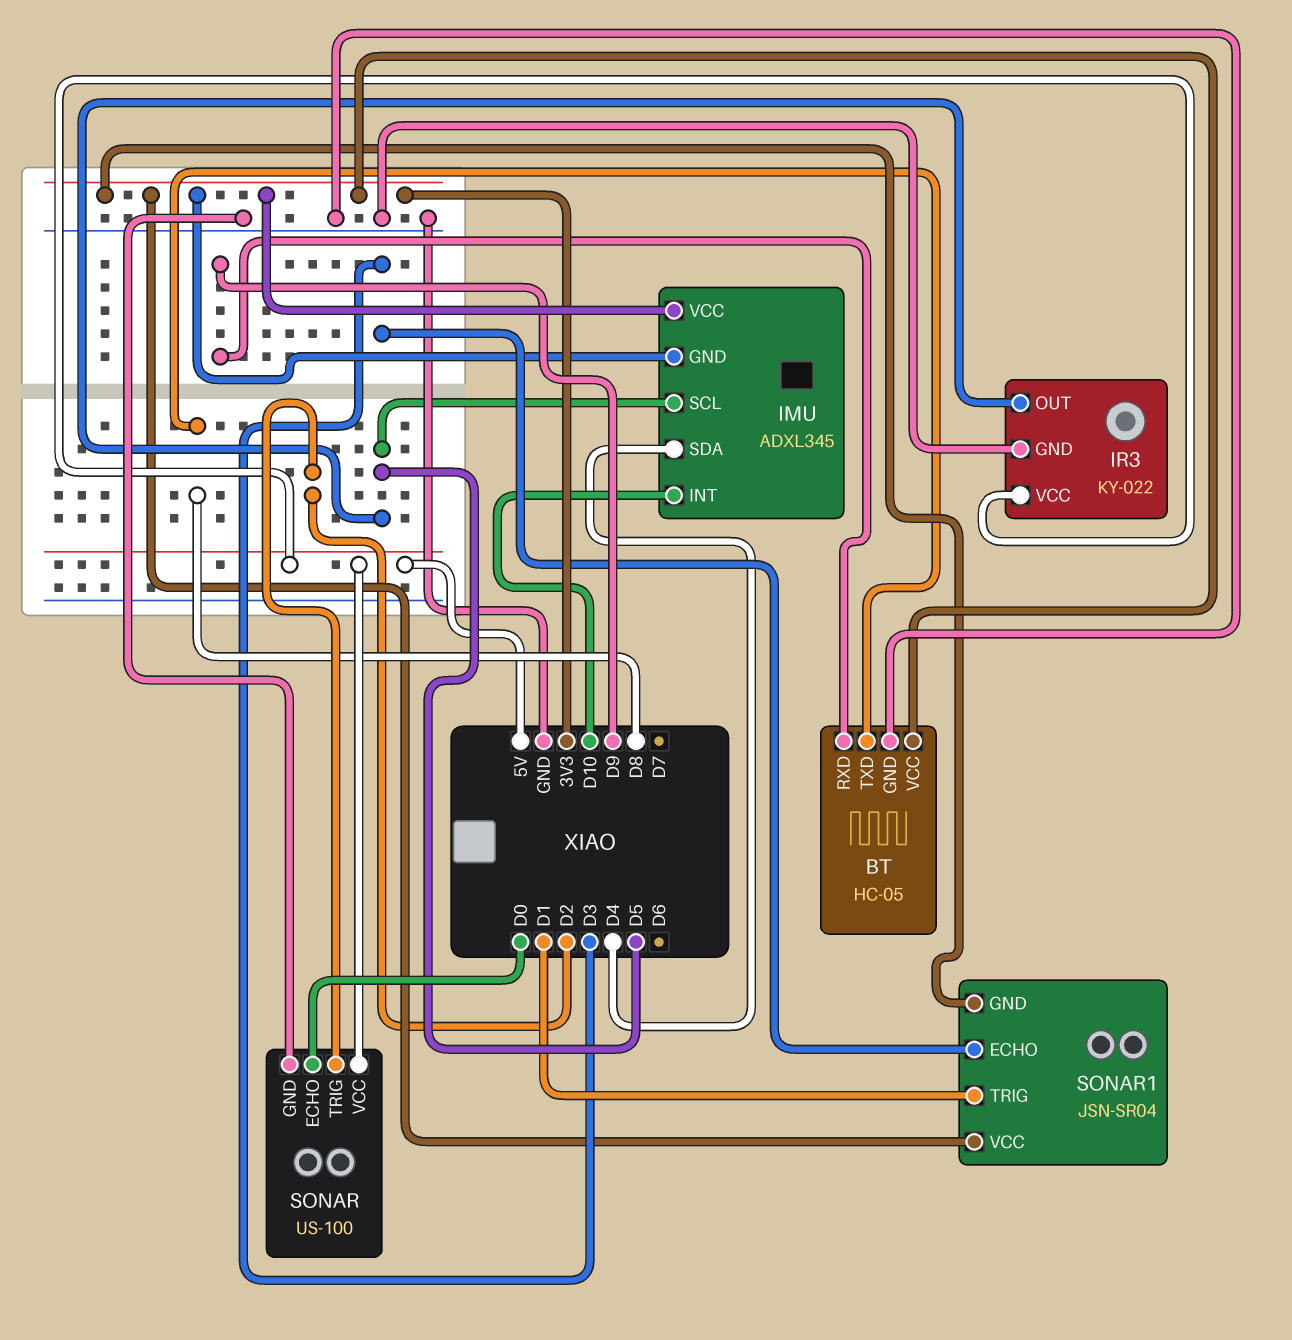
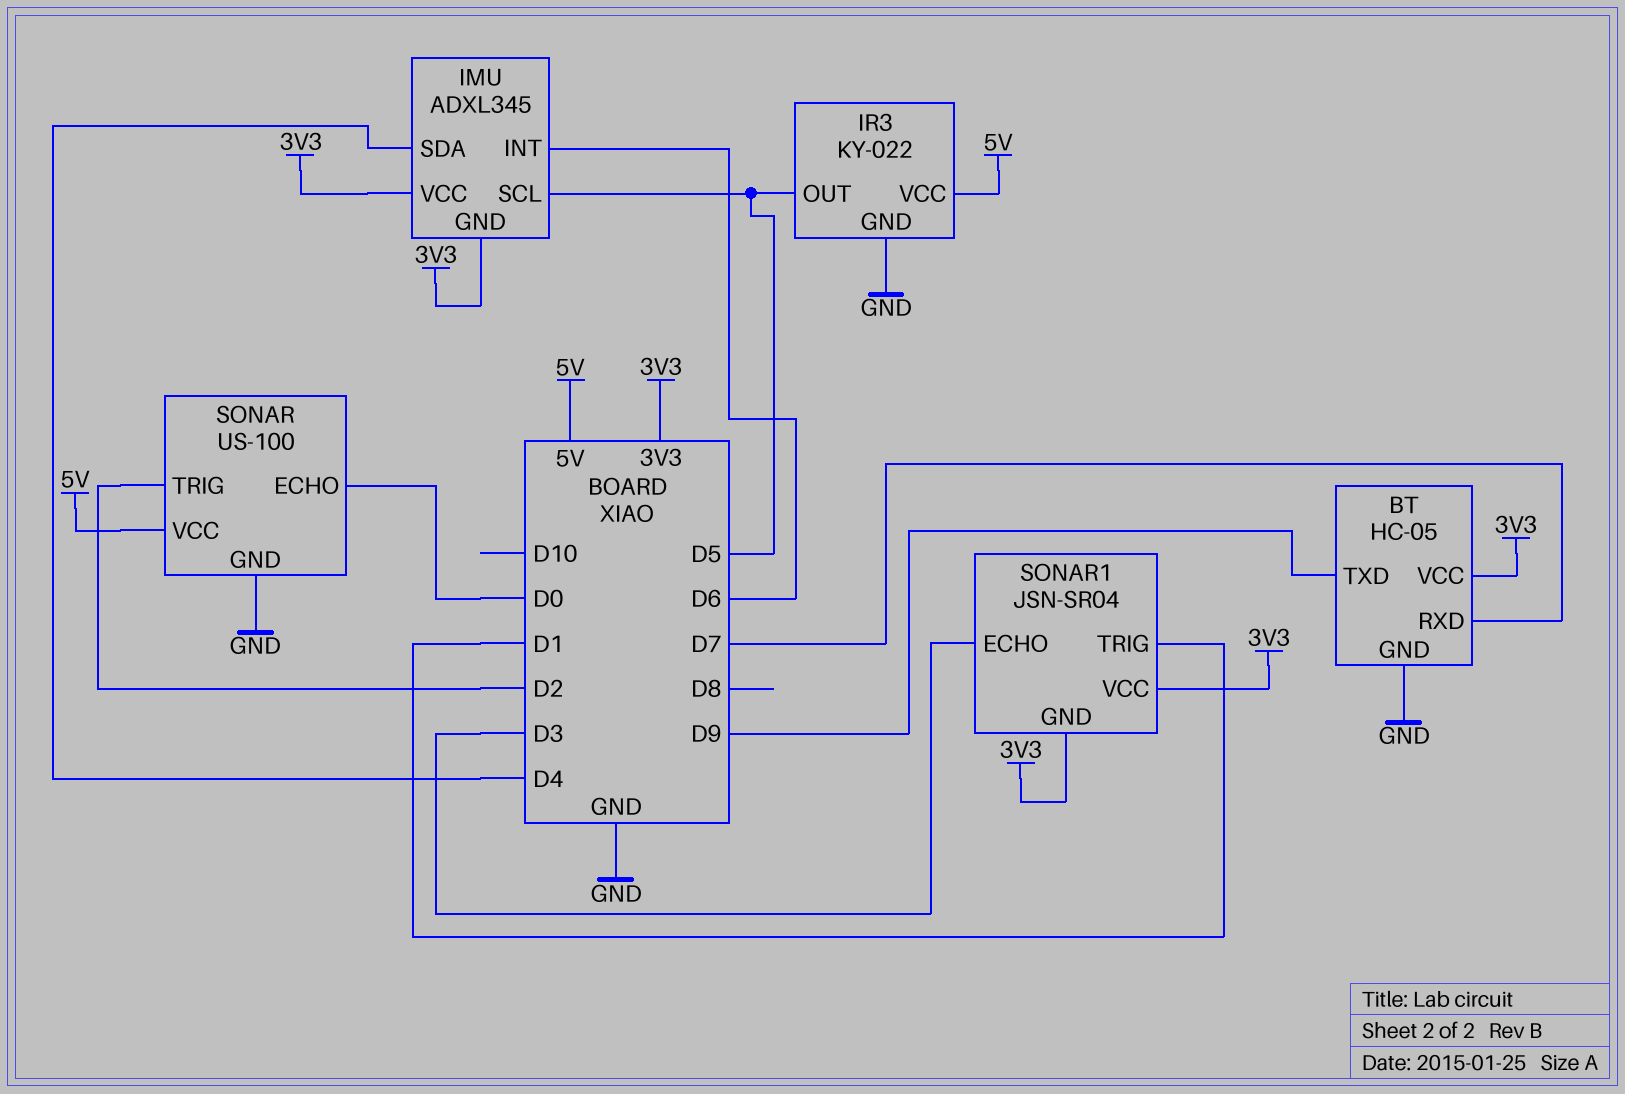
BT pin RXD: D9 -> D7
BT pin TXD: D8 -> D9
IMU pin INT: D10 -> D6

